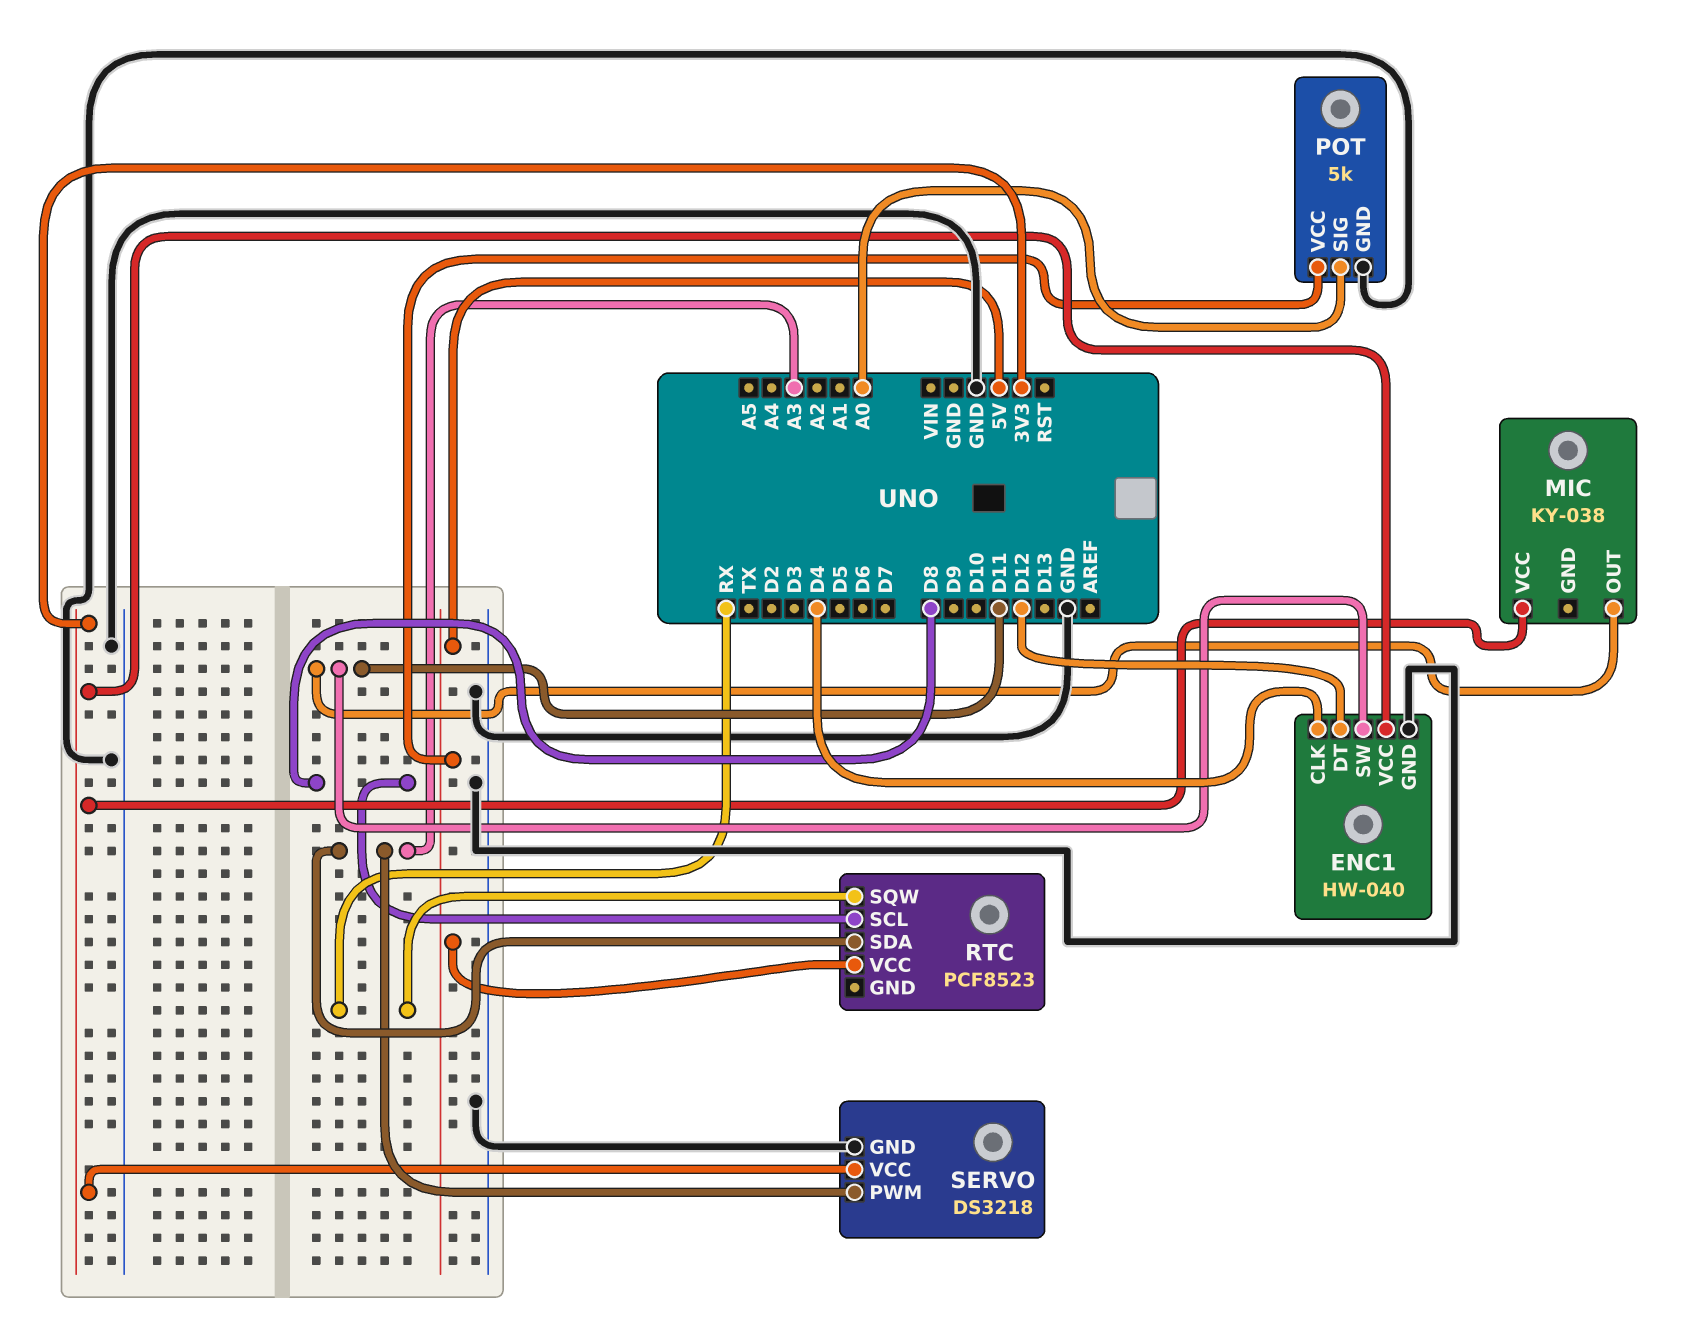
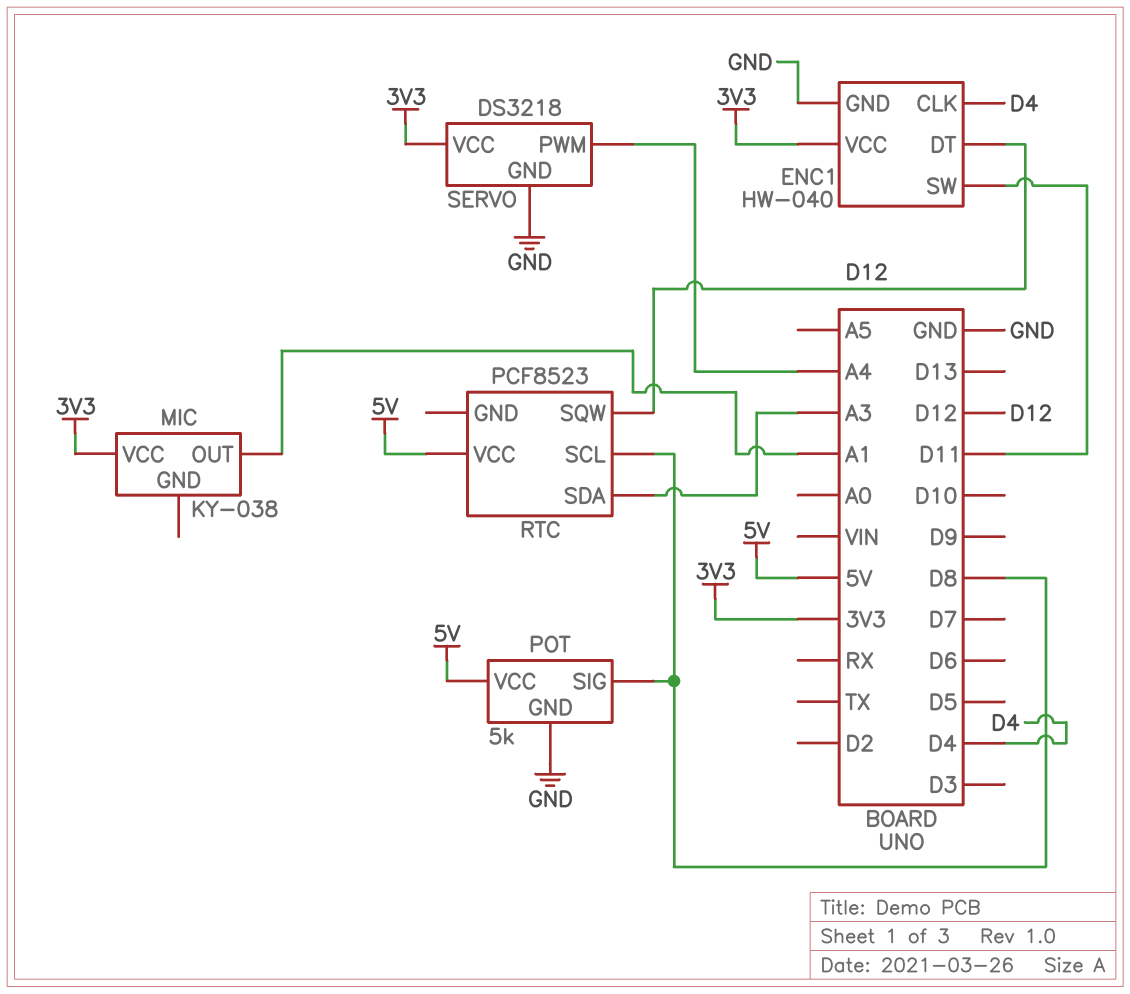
MIC pin OUT: D11 -> A1
POT pin SIG: A0 -> D8
RTC pin SQW: RX -> D12
SERVO pin PWM: A3 -> A4

